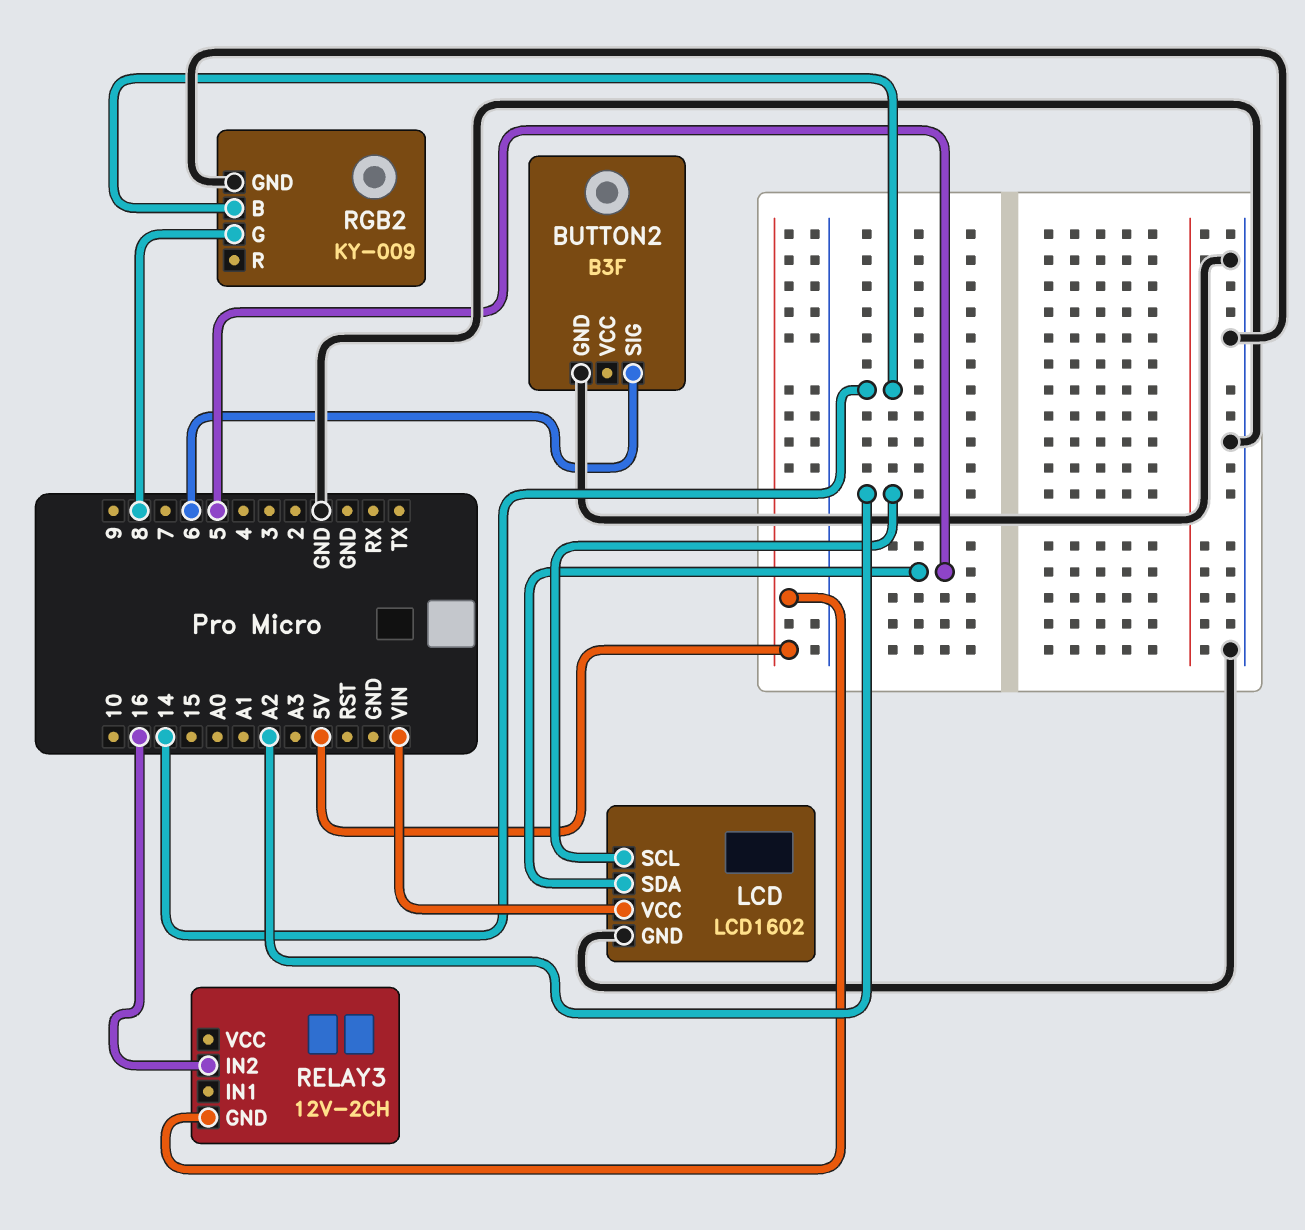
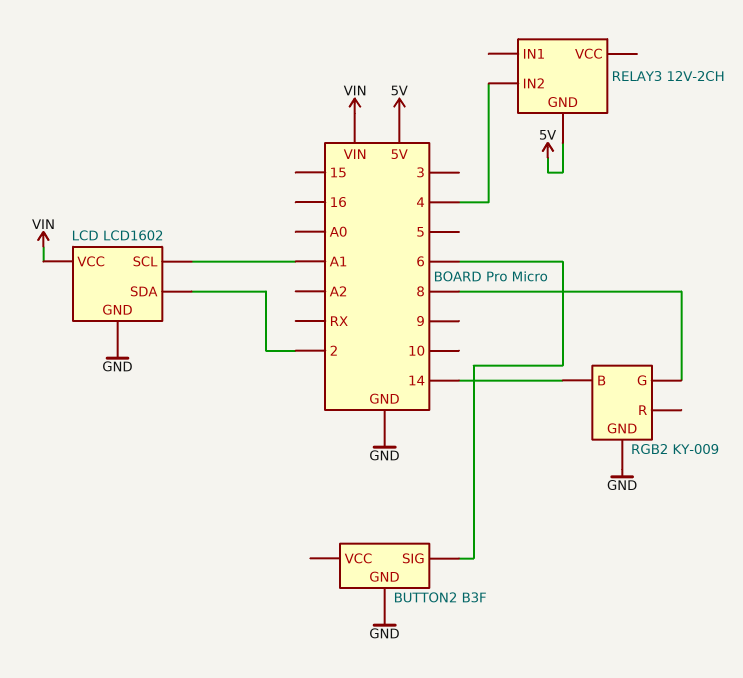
LCD pin SCL: A2 -> A1
LCD pin SDA: 5 -> 2
RELAY3 pin IN2: 16 -> 4

